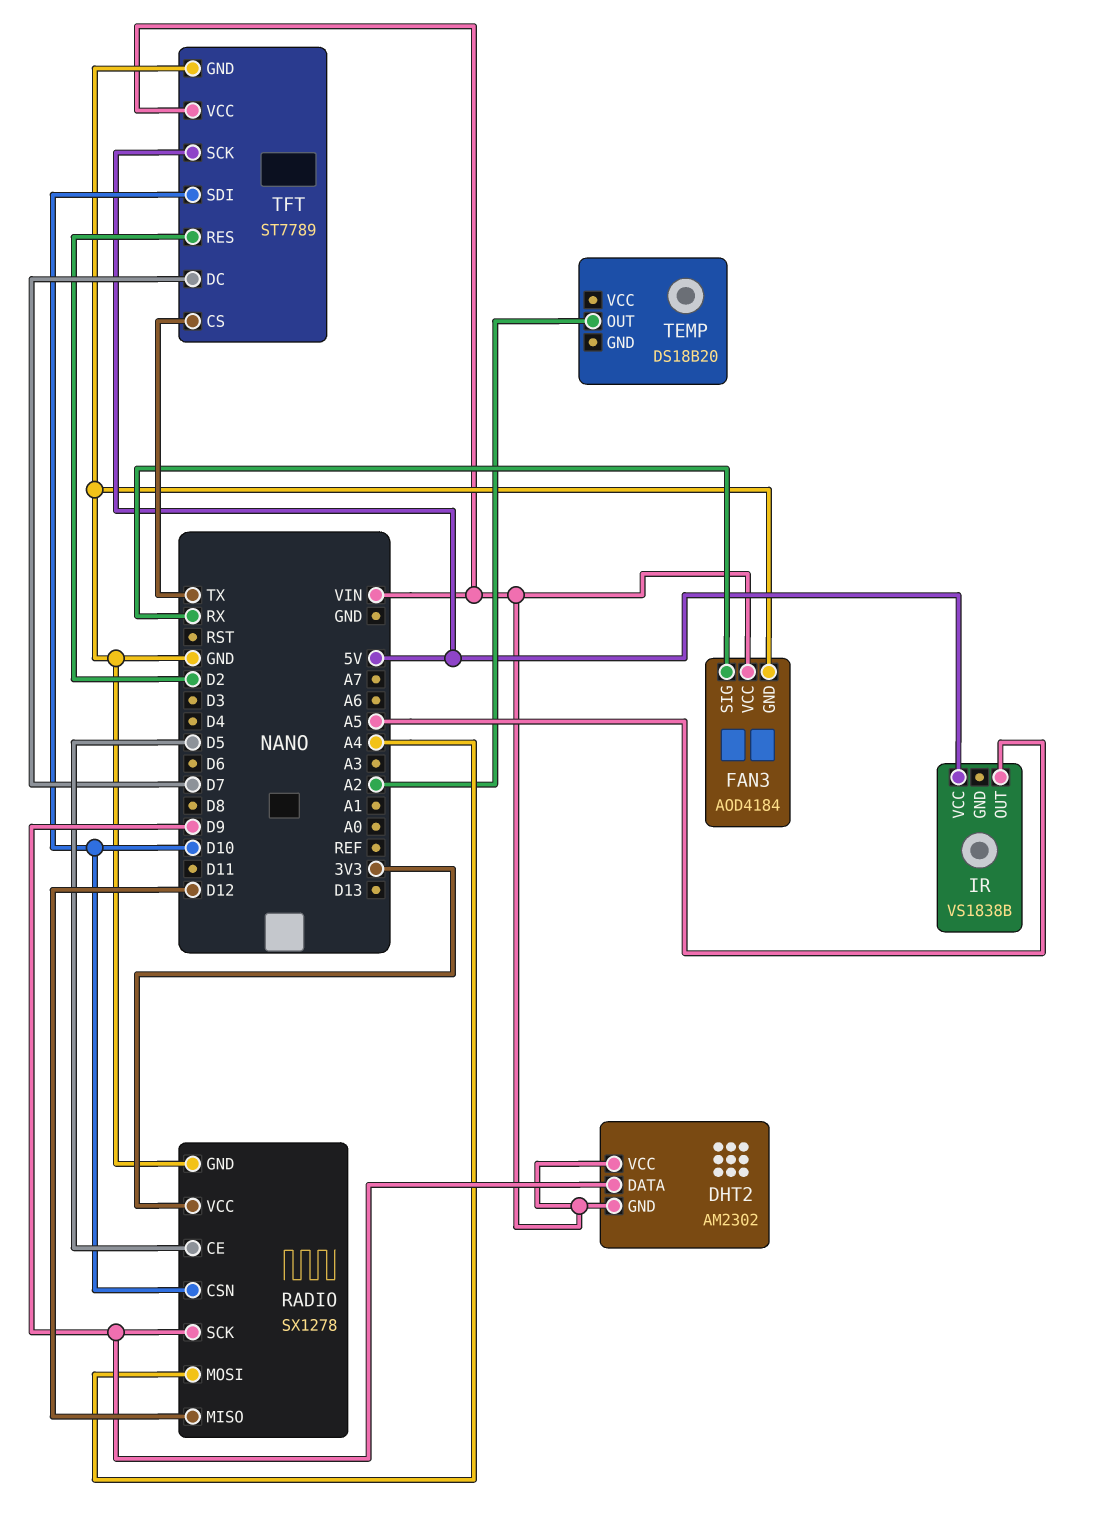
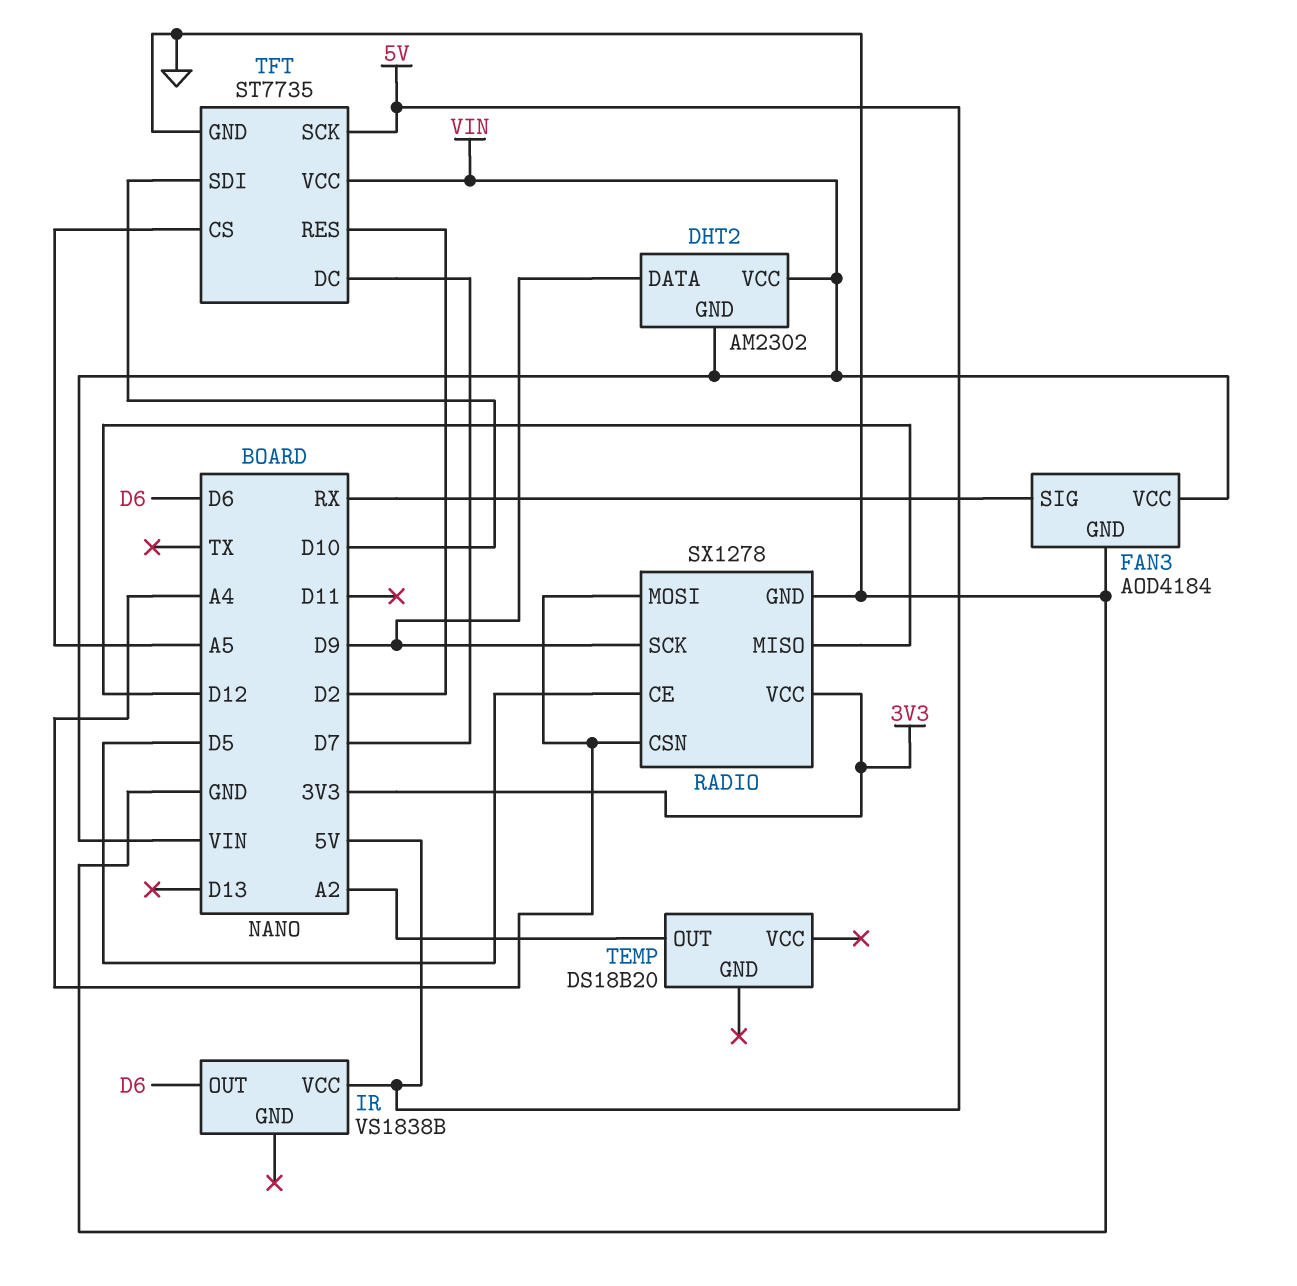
IR pin OUT: A5 -> D6
RADIO pin CSN: D10 -> A4
TFT: ST7789 -> ST7735
TFT pin CS: TX -> A5

